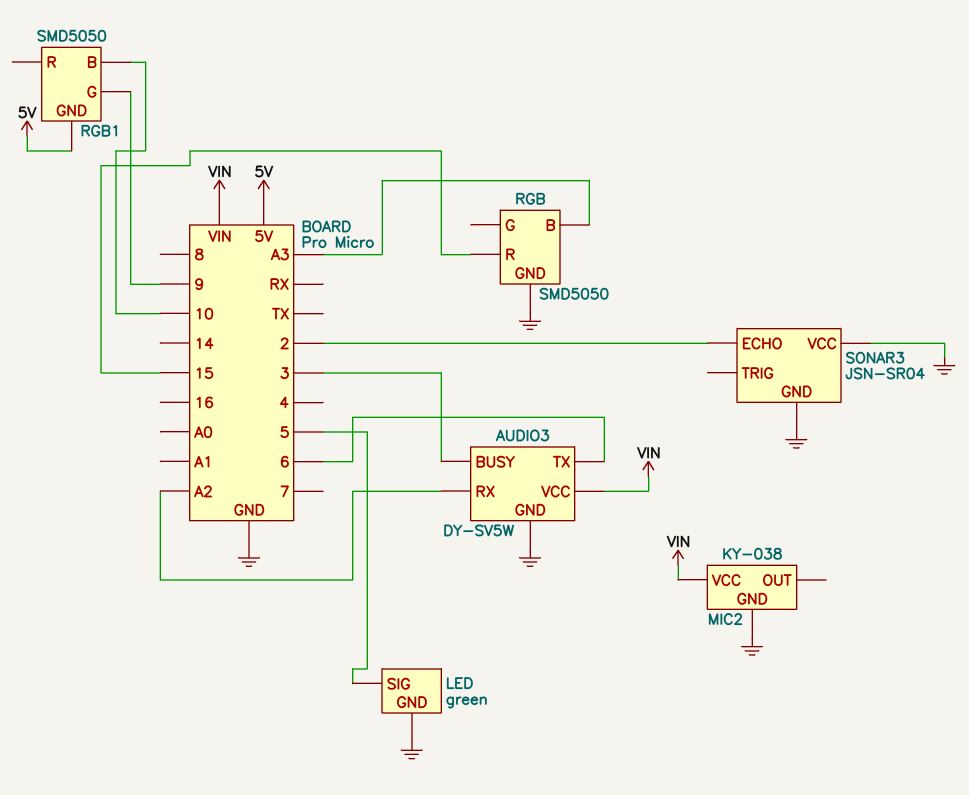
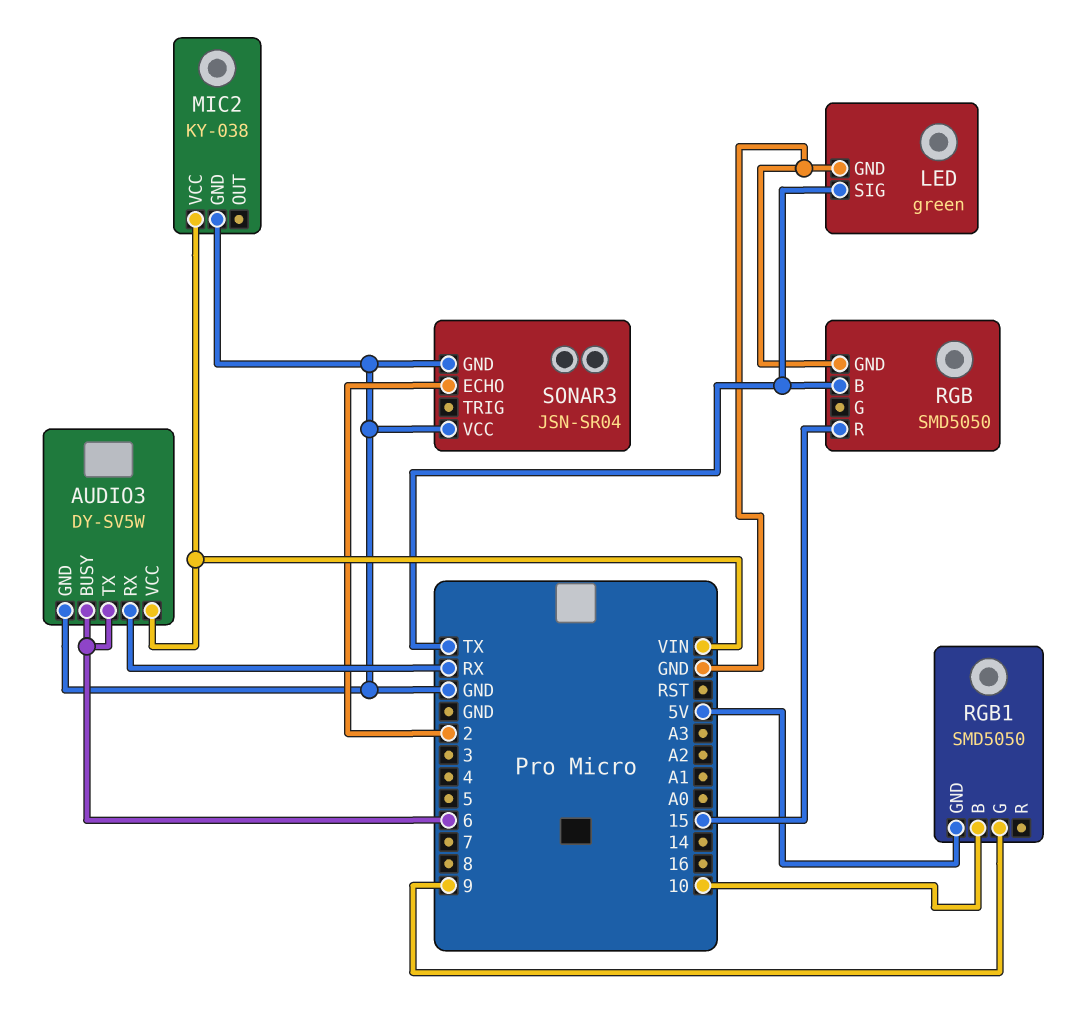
AUDIO3 pin BUSY: 3 -> 6
AUDIO3 pin RX: A2 -> RX
LED pin SIG: 5 -> TX
RGB pin B: A3 -> TX

